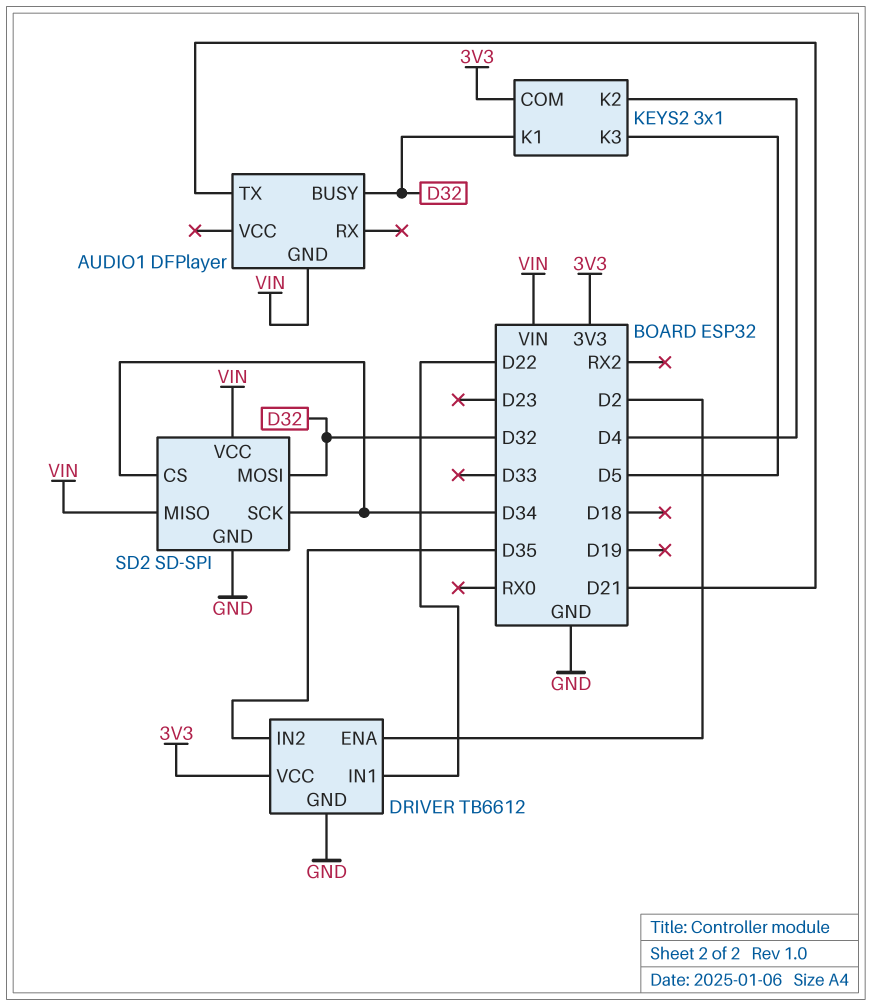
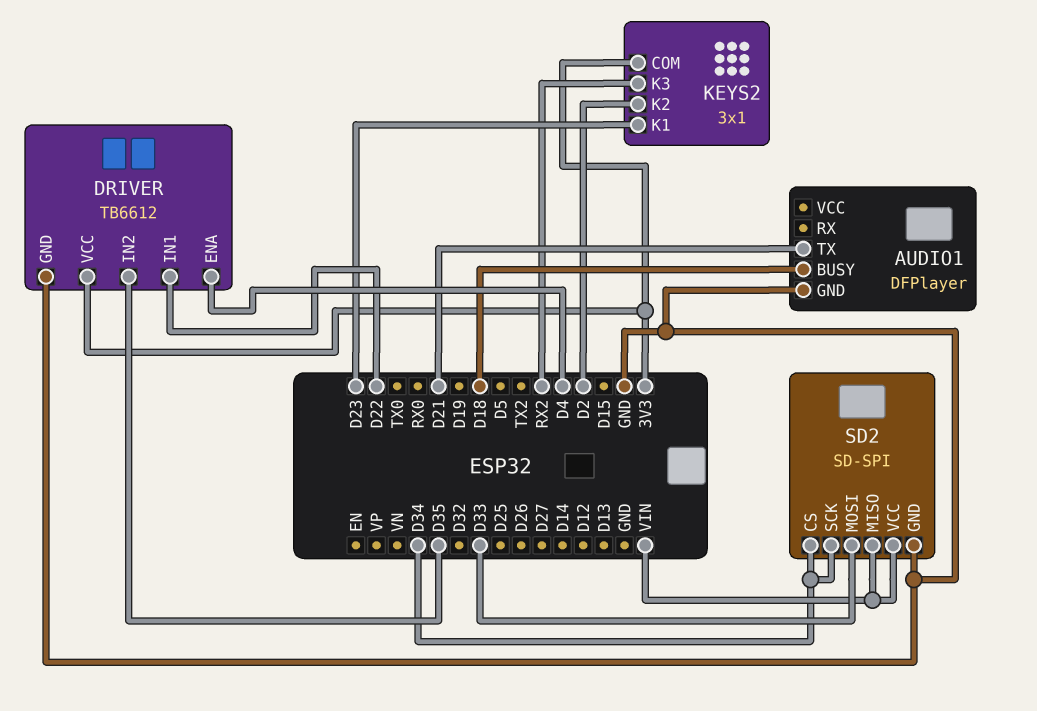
AUDIO1 pin BUSY: D32 -> D18
AUDIO1 pin GND: VIN -> GND
DRIVER pin ENA: D2 -> D4
KEYS2 pin K1: D32 -> D23
KEYS2 pin K2: D4 -> D2
KEYS2 pin K3: D5 -> RX2
SD2 pin MOSI: D32 -> D33

